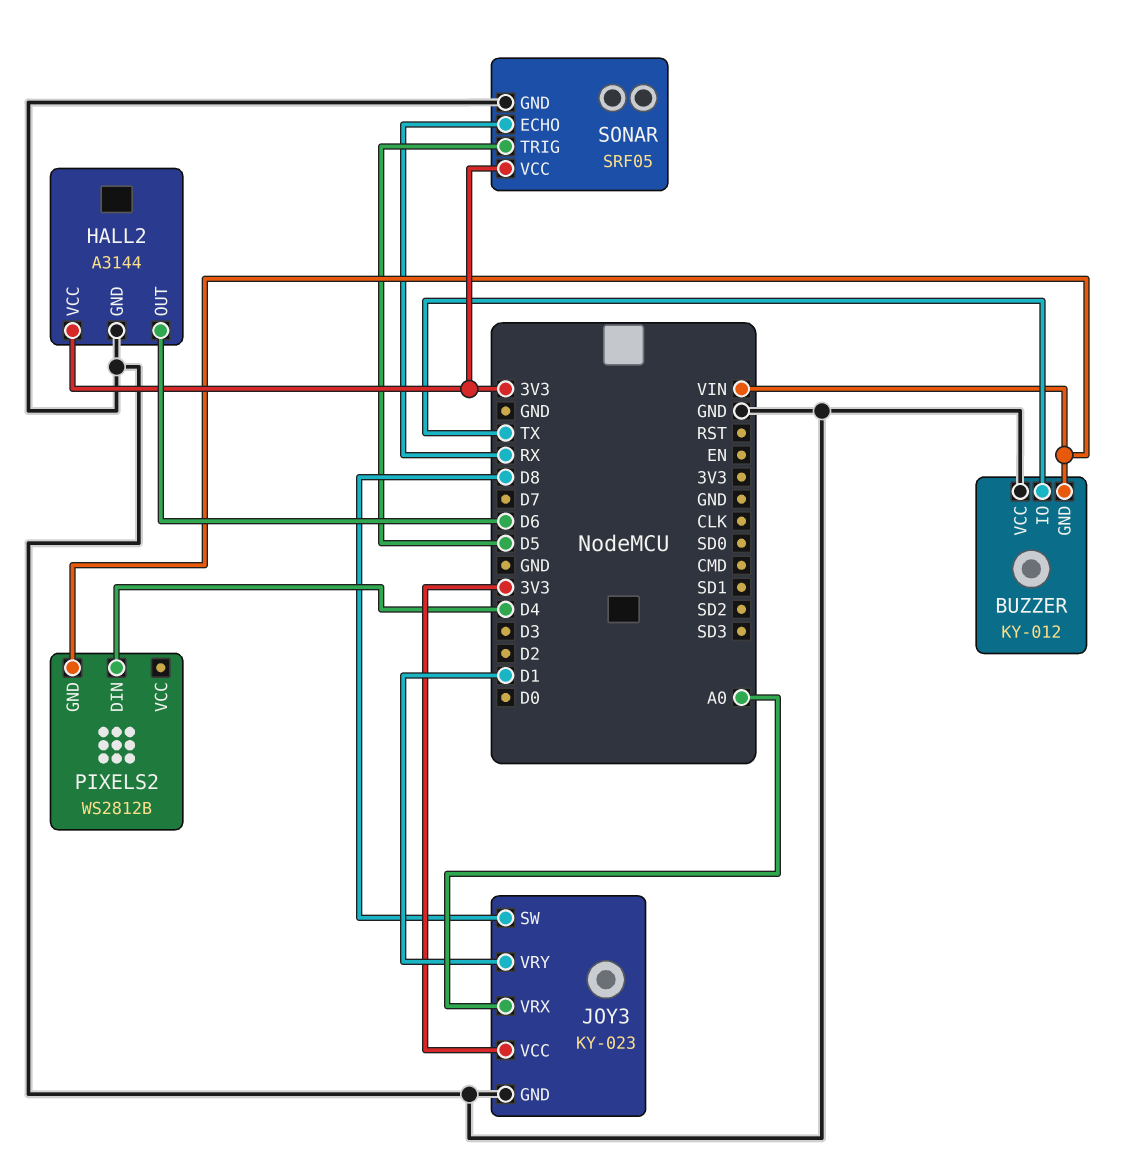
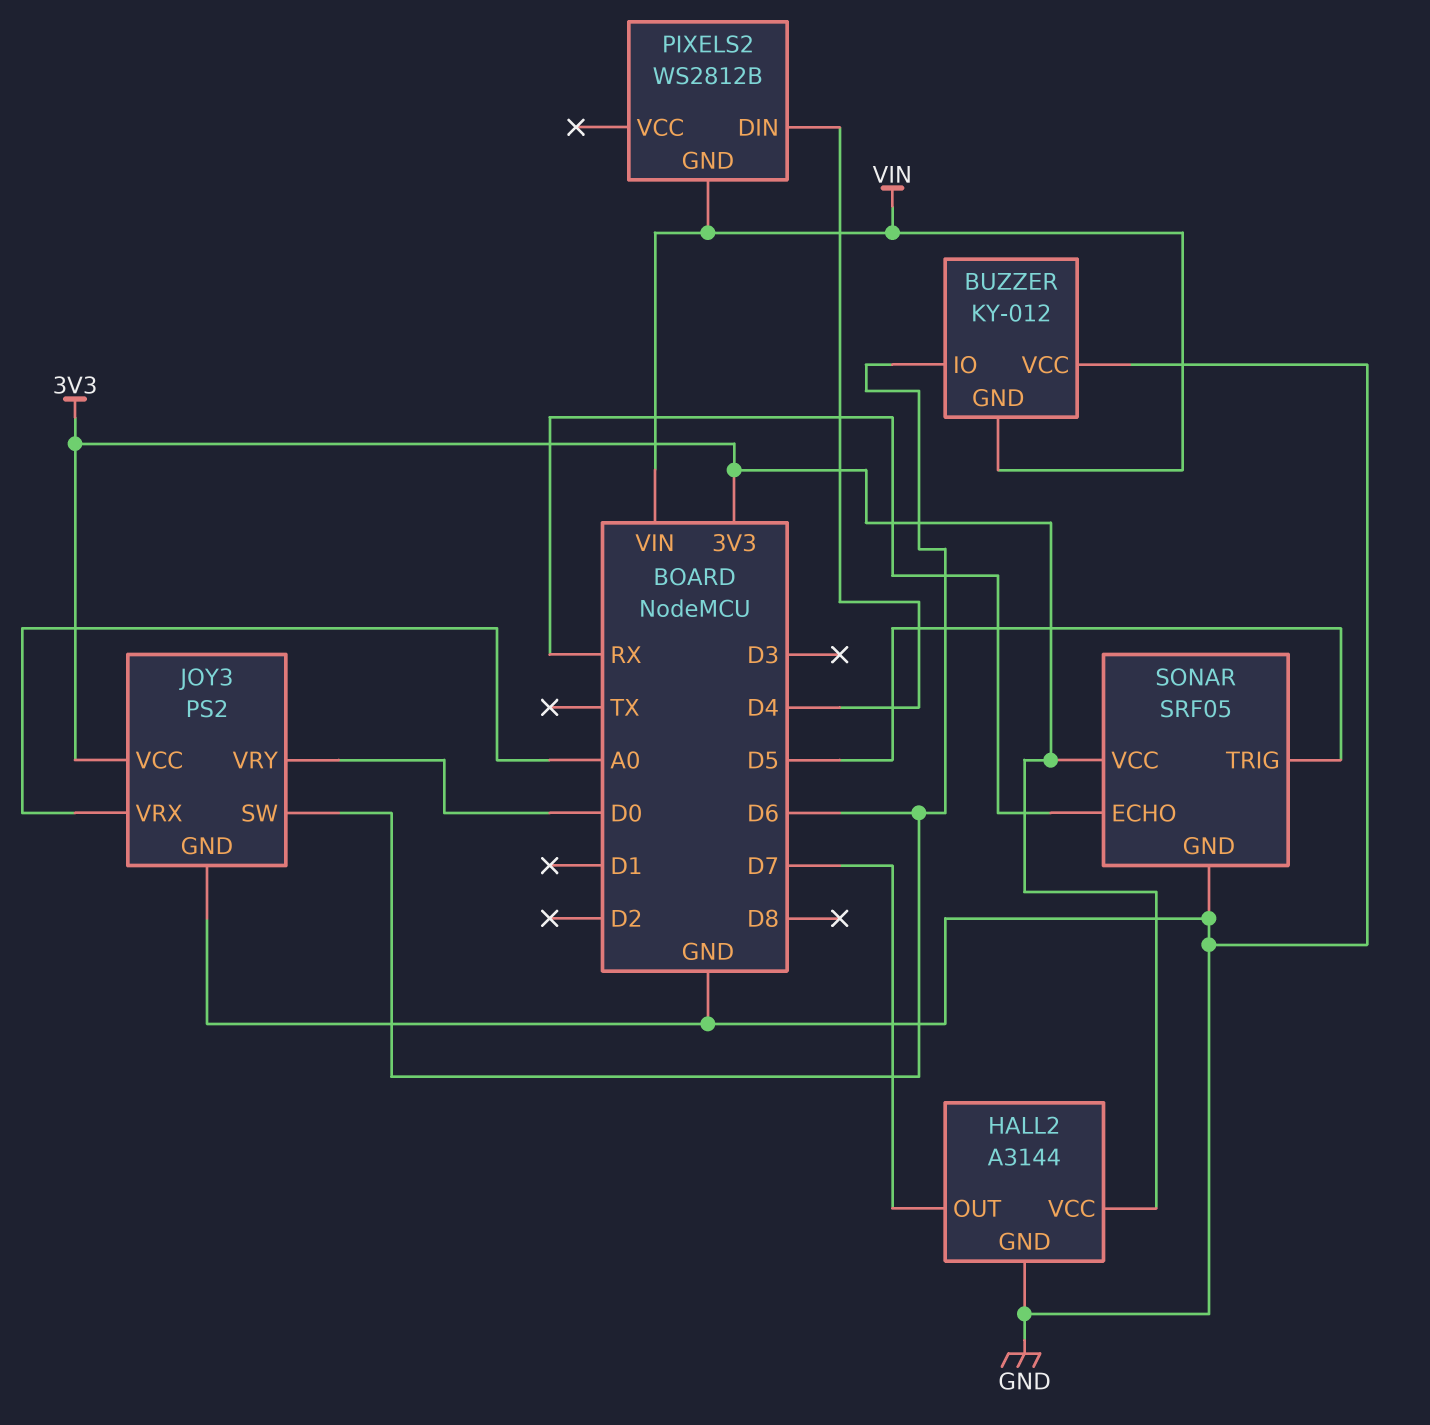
BUZZER pin IO: TX -> D6
HALL2 pin OUT: D6 -> D7
JOY3: KY-023 -> PS2
JOY3 pin SW: D8 -> D6
JOY3 pin VRY: D1 -> D0

